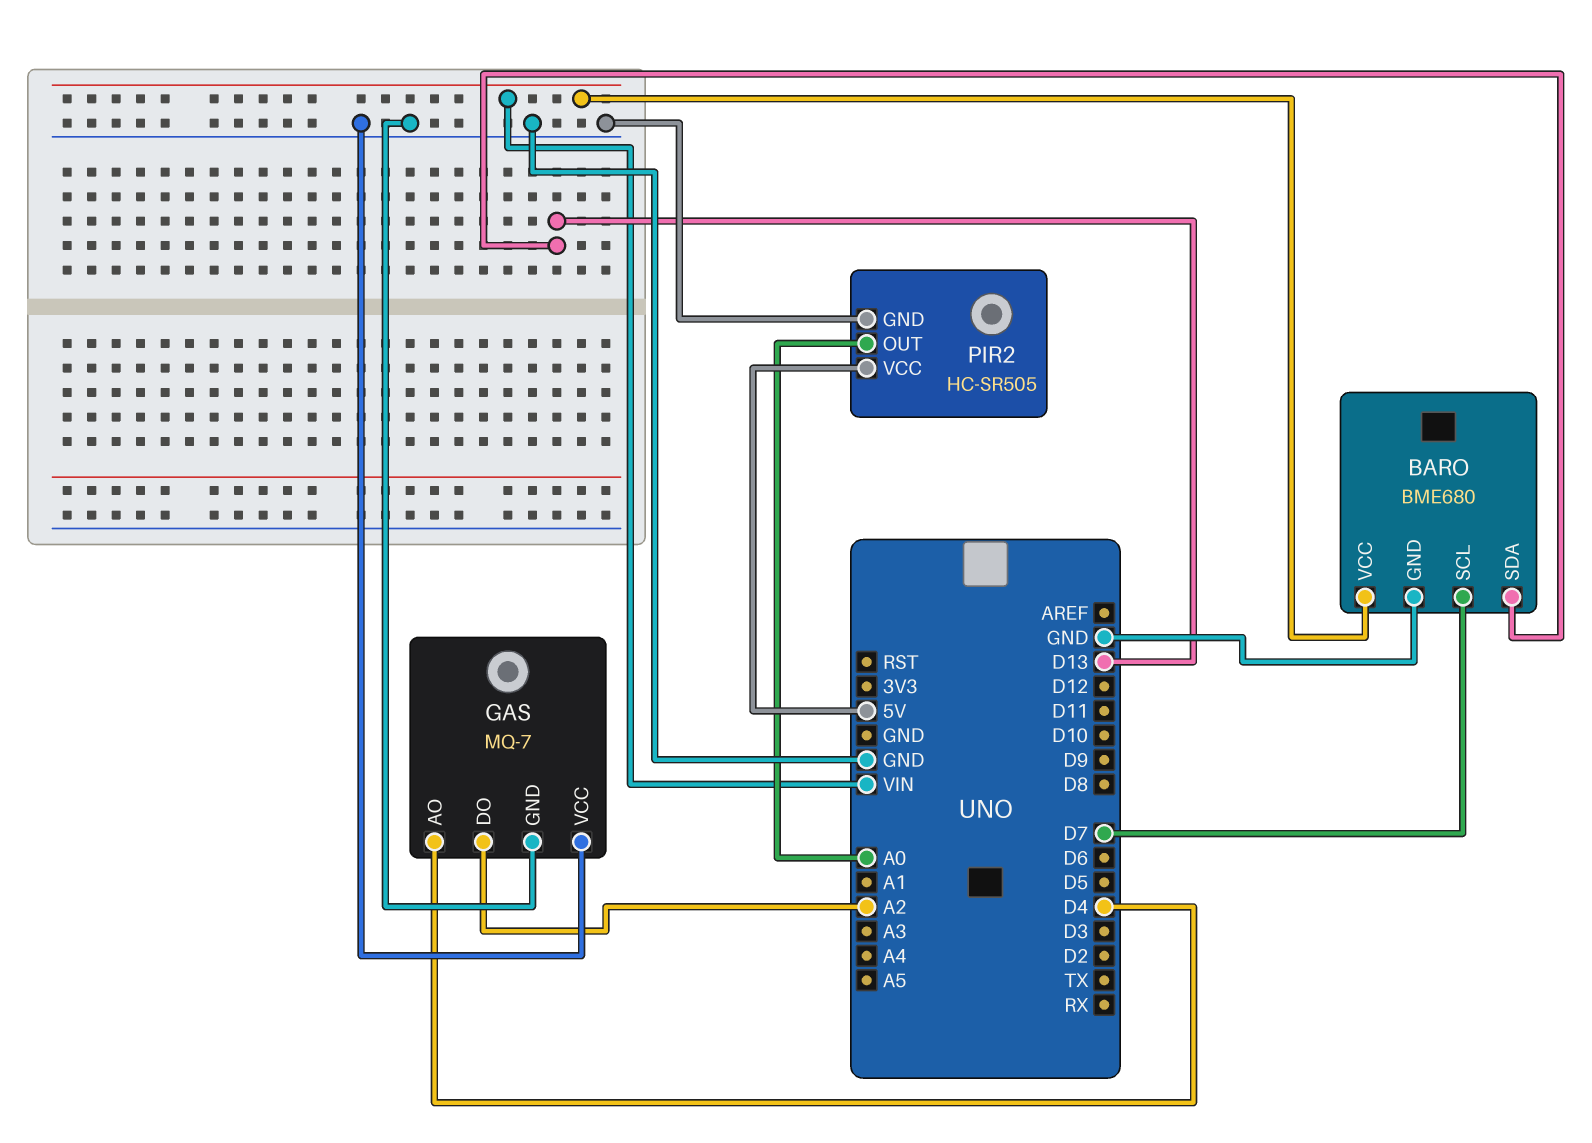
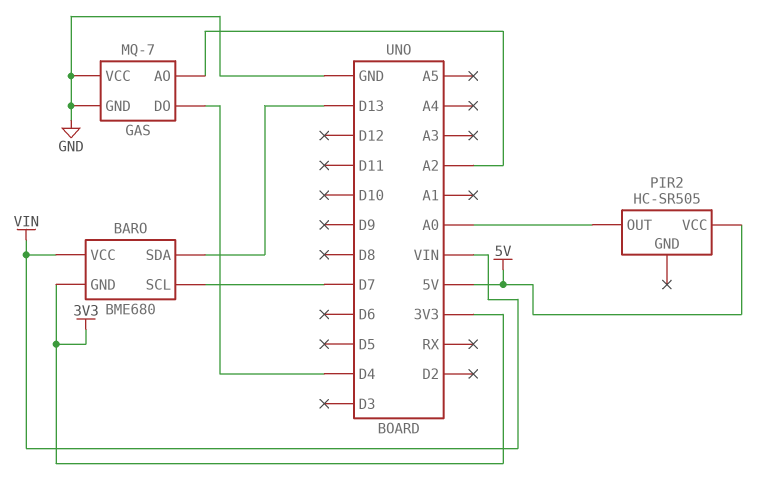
BARO pin GND: GND -> 3V3
GAS pin AO: D4 -> A2
GAS pin DO: A2 -> D4
PIR2 pin GND: GND -> none

